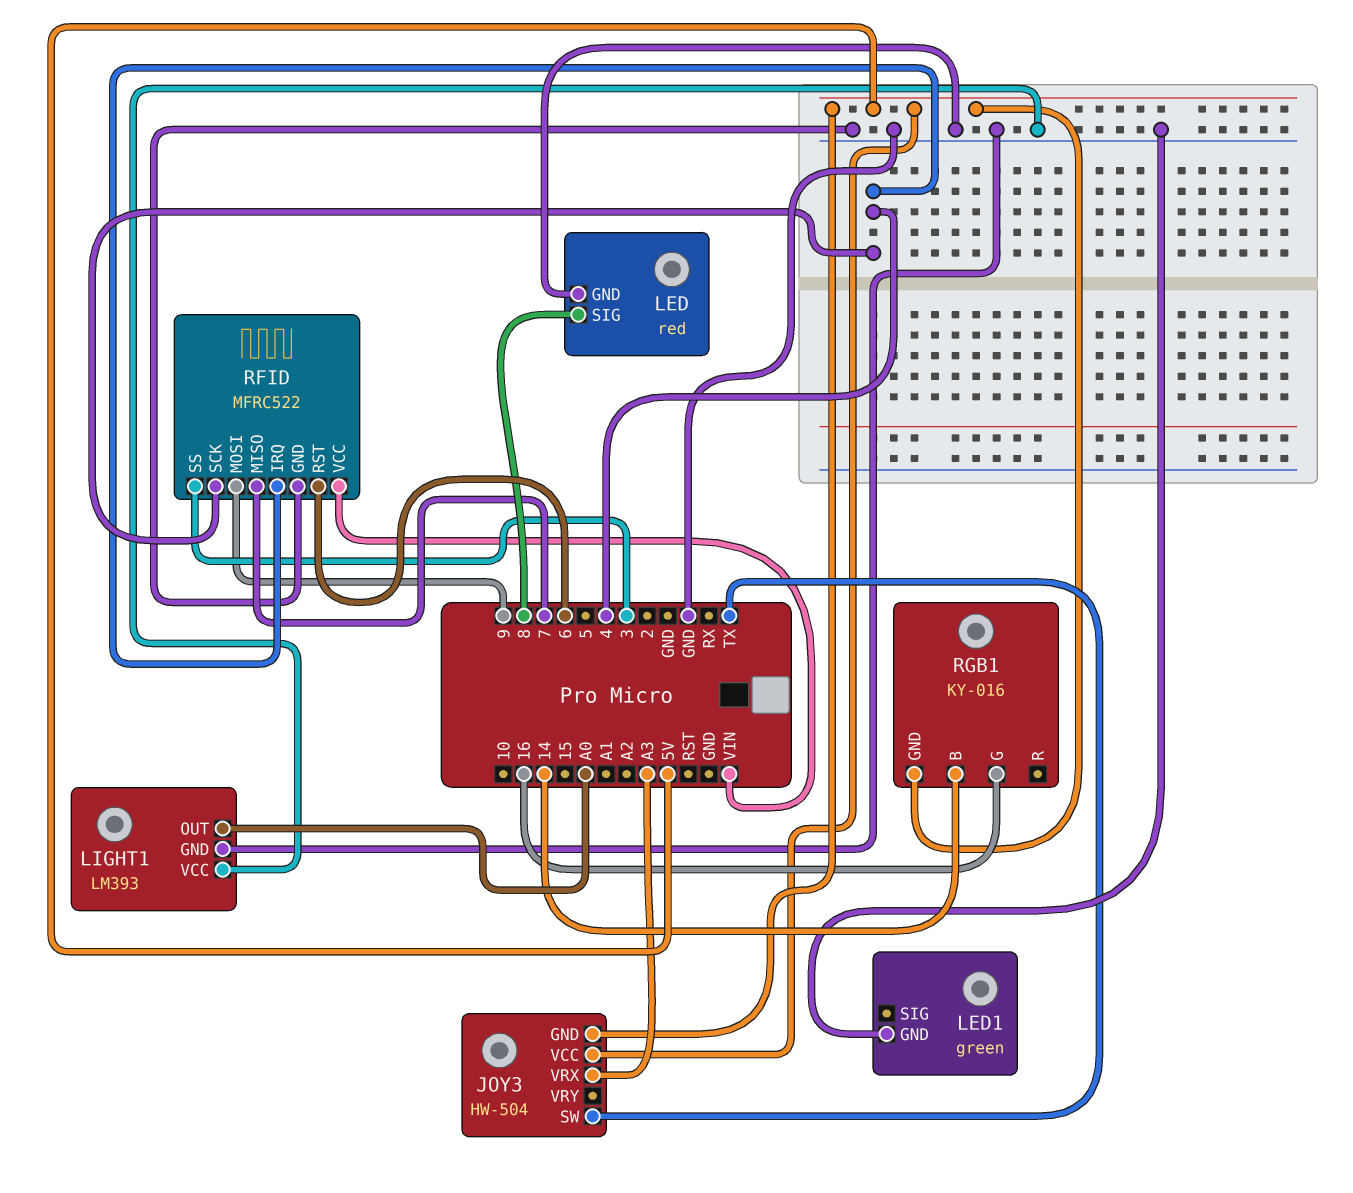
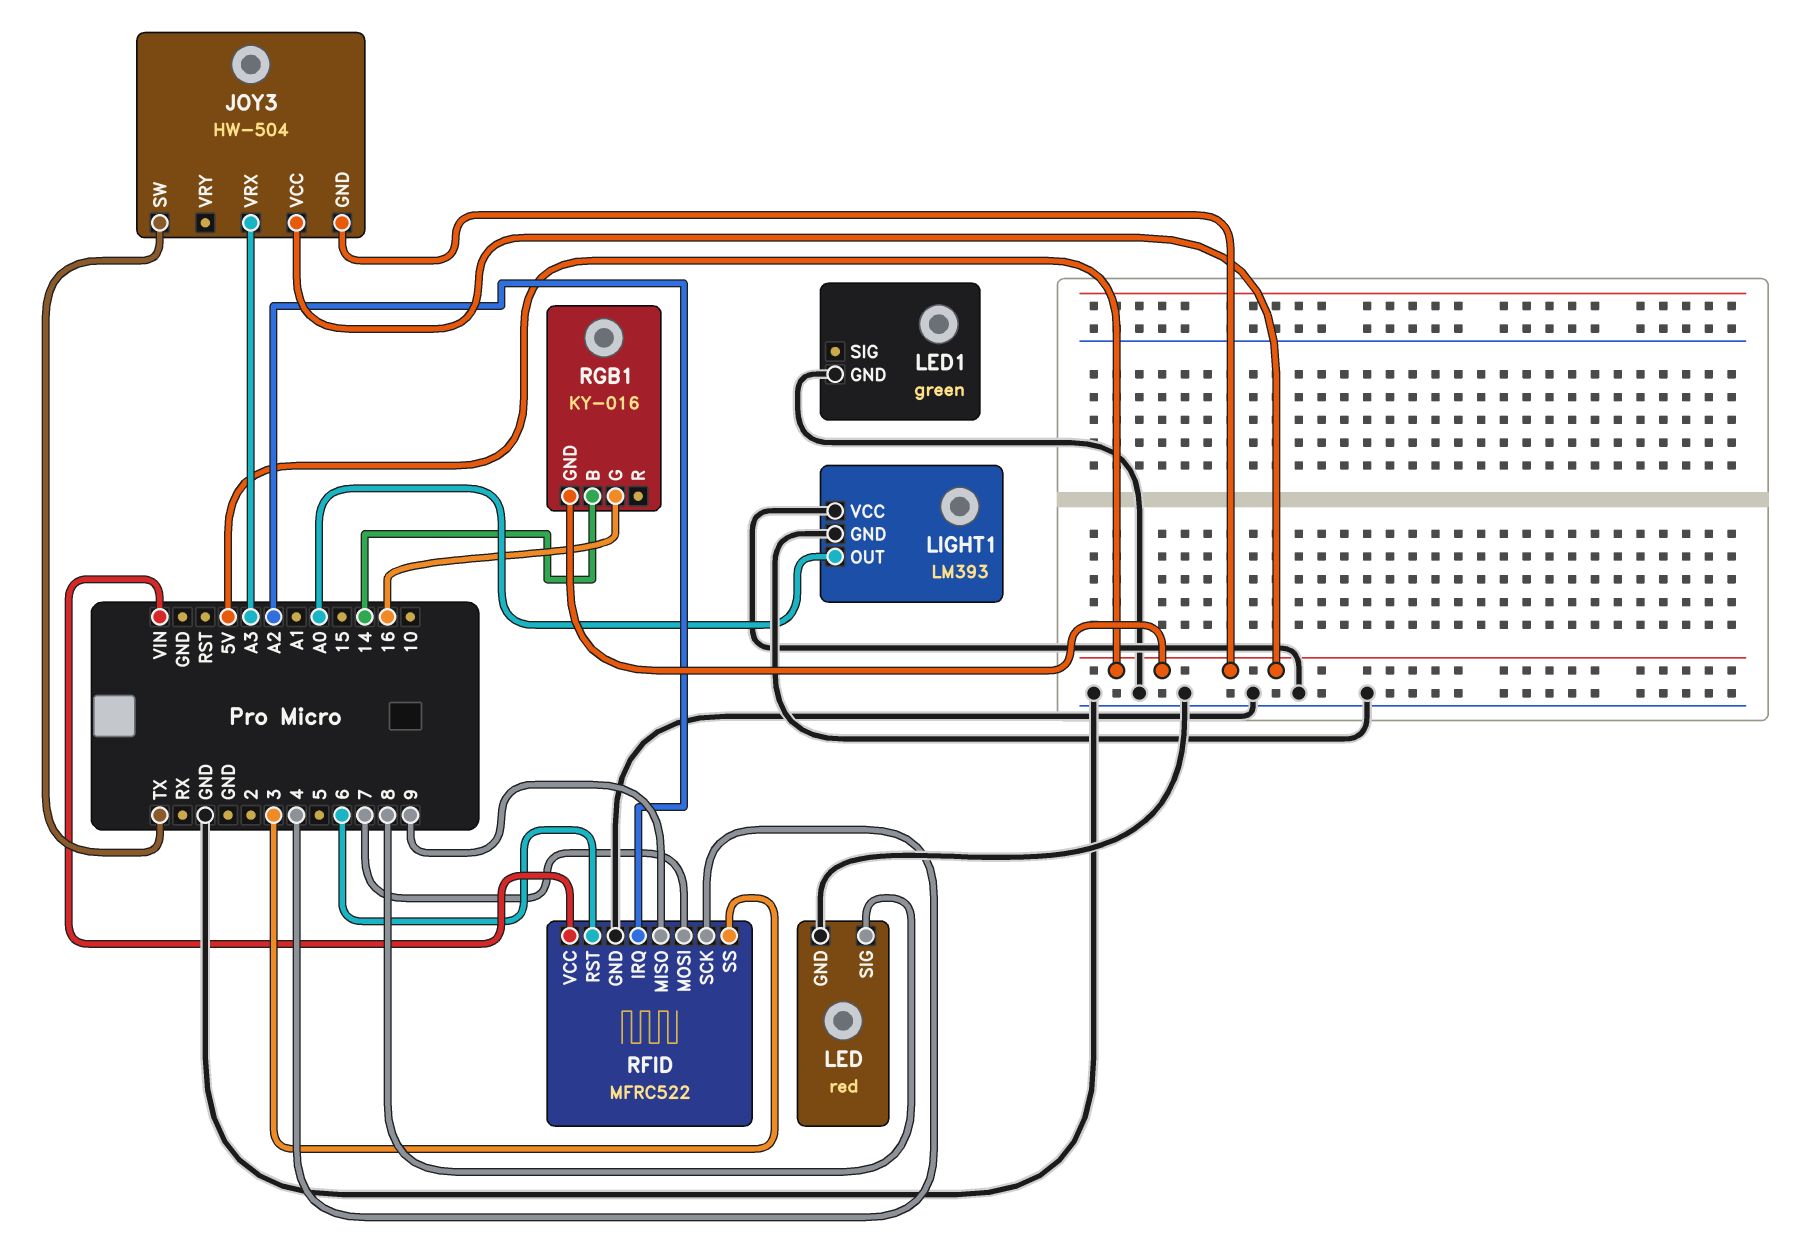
RFID pin IRQ: 4 -> A2
RFID pin MISO: 7 -> 9
RFID pin MOSI: 9 -> 7

